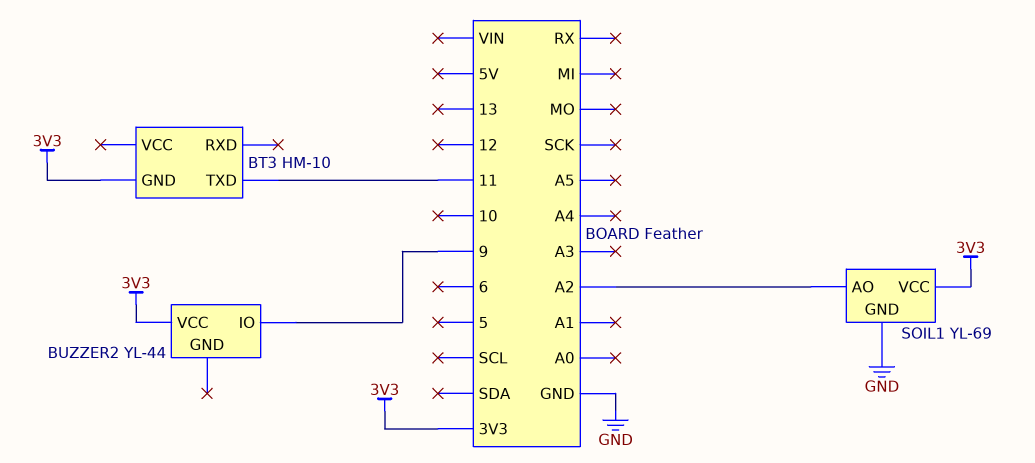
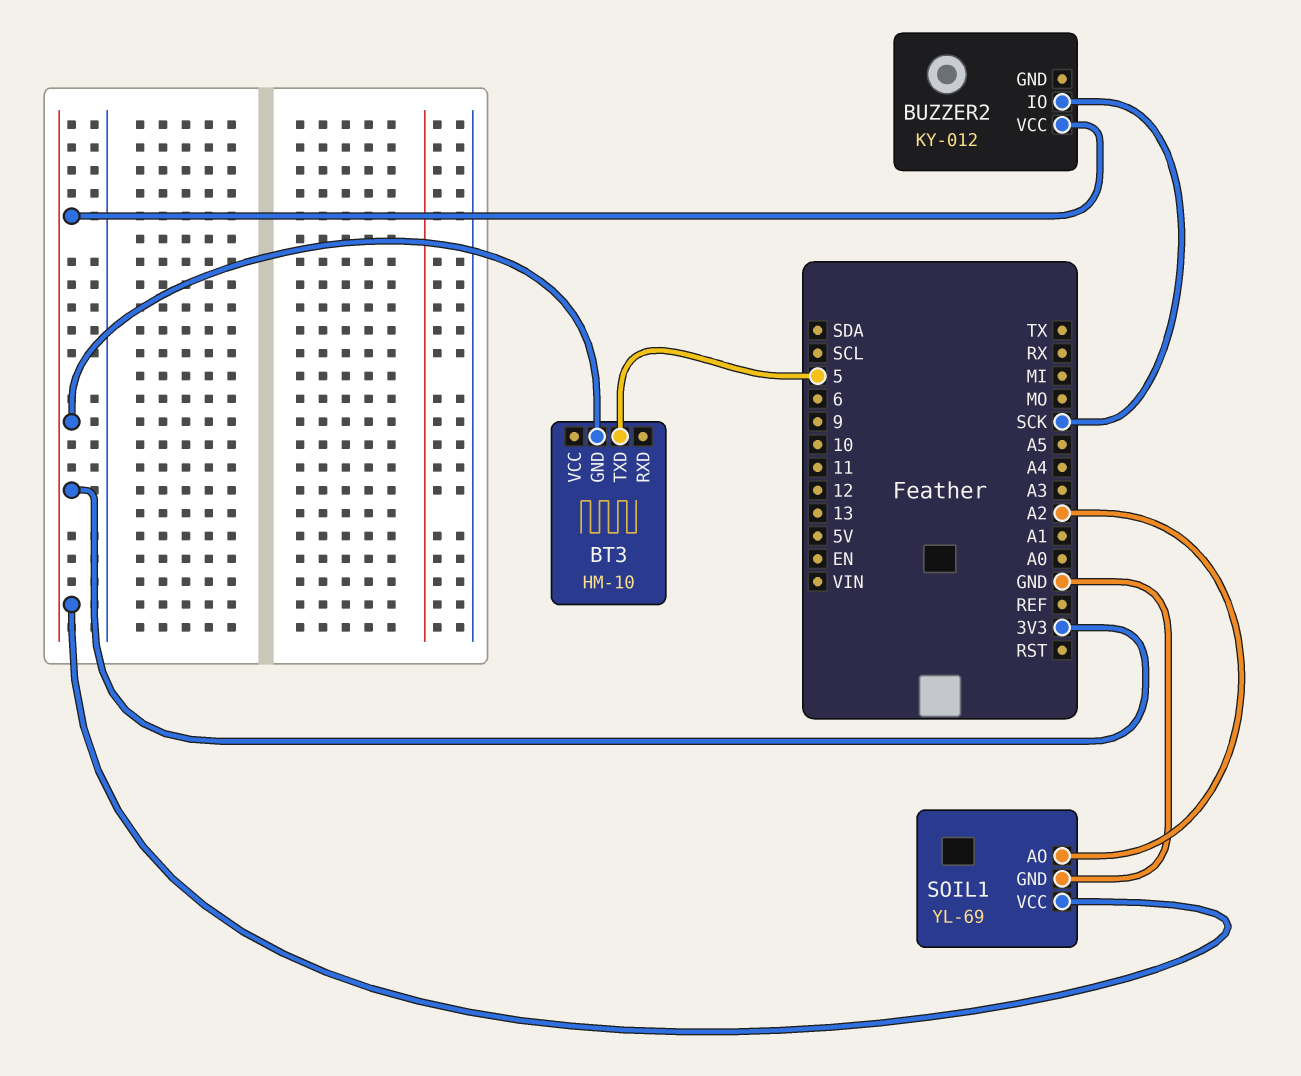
BT3 pin TXD: 11 -> 5
BUZZER2: YL-44 -> KY-012
BUZZER2 pin IO: 9 -> SCK

